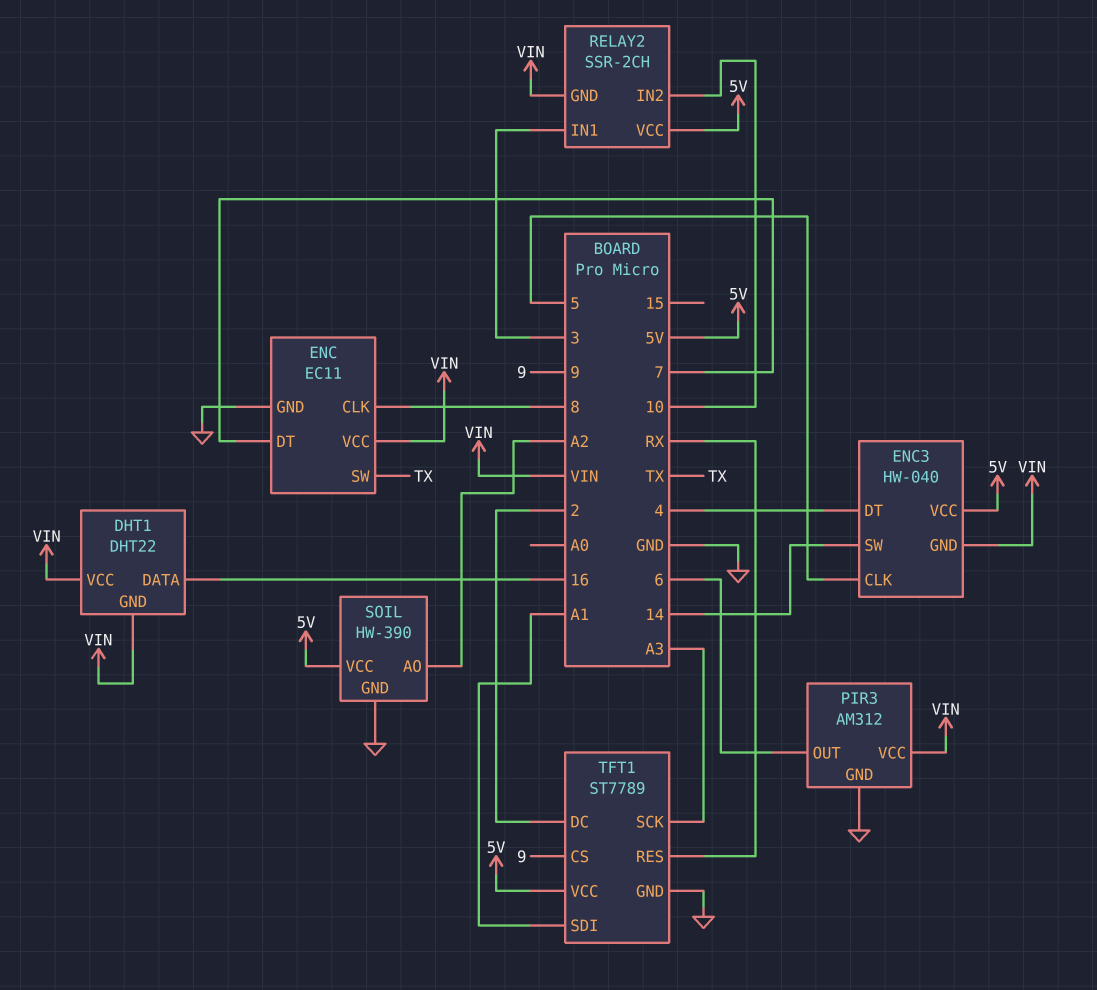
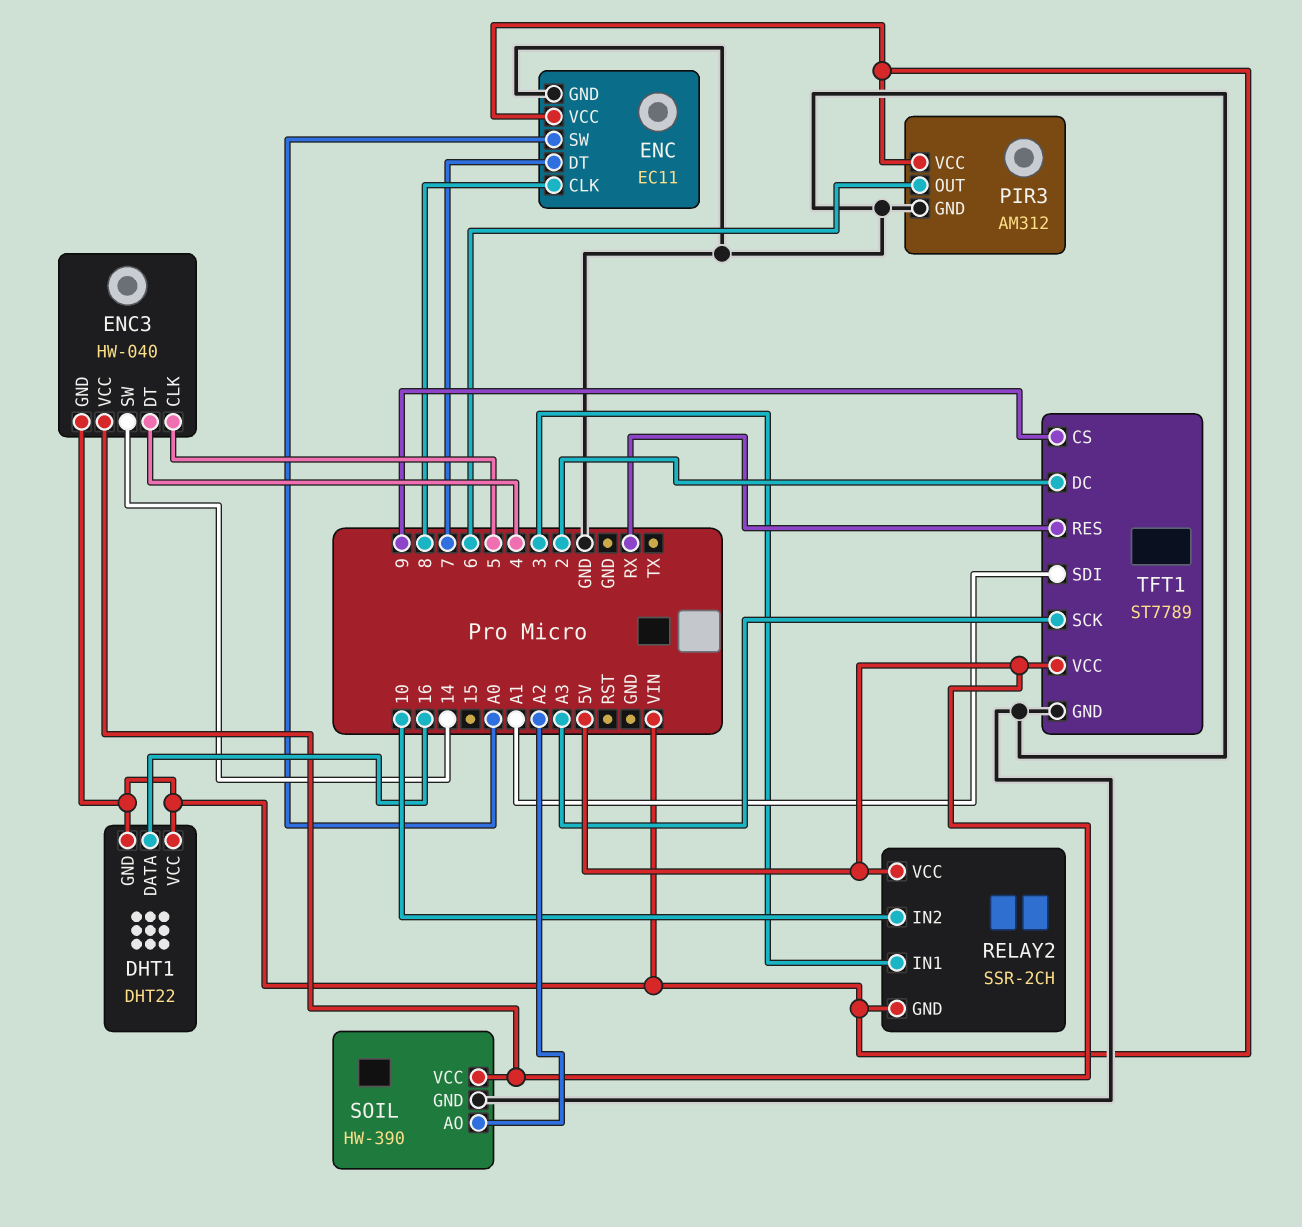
ENC pin SW: TX -> A0

